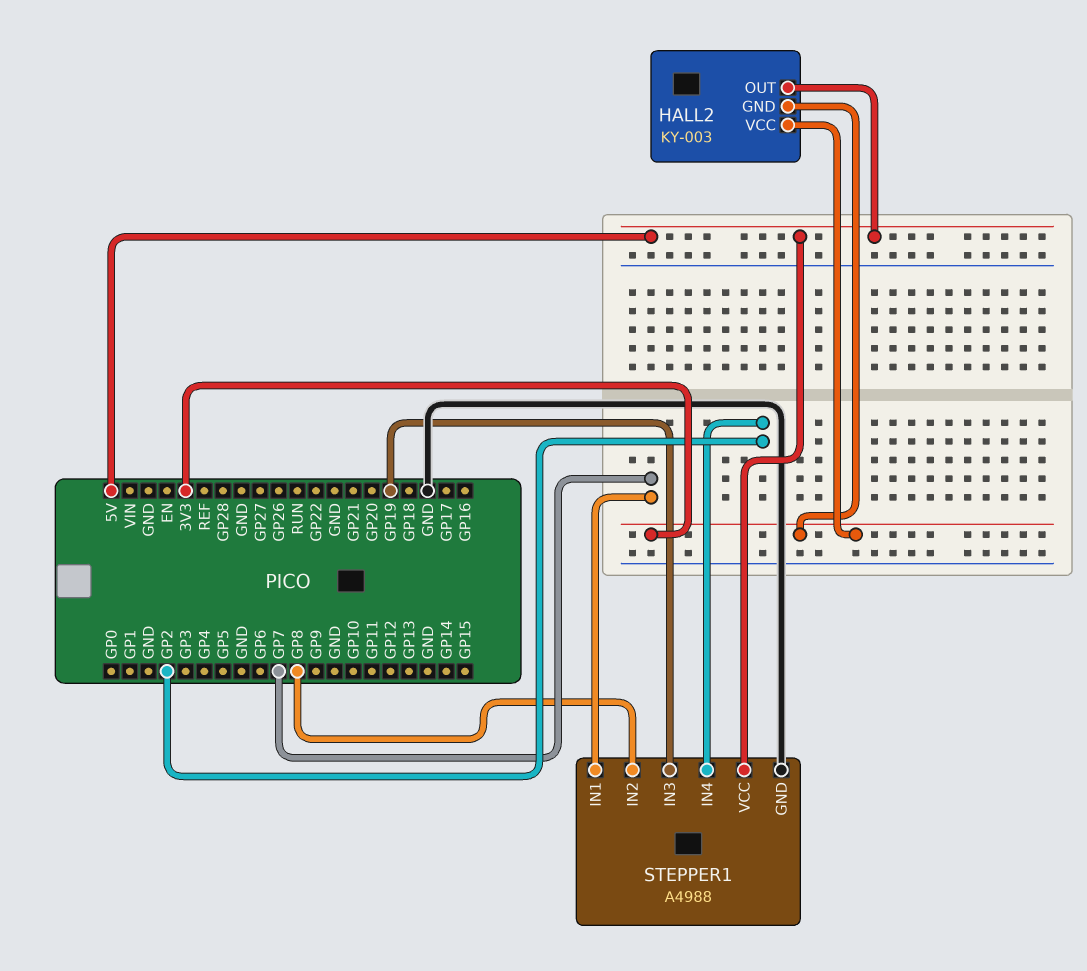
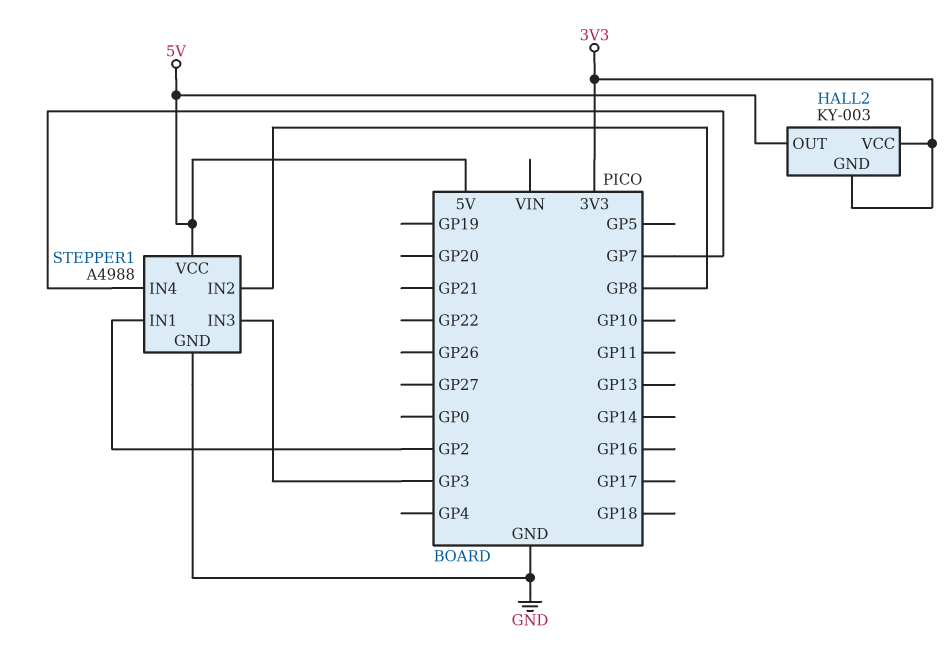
STEPPER1 pin IN1: GP7 -> GP2
STEPPER1 pin IN3: GP19 -> GP3
STEPPER1 pin IN4: GP2 -> GP7

